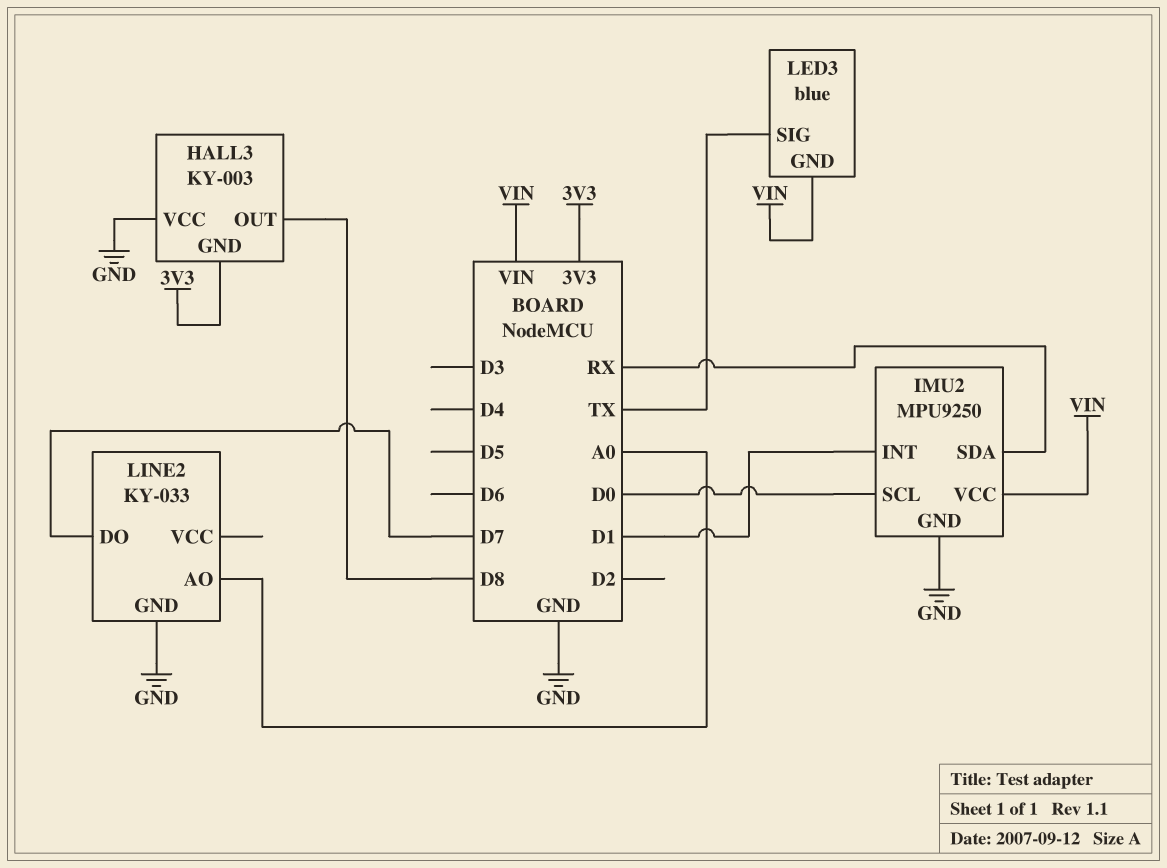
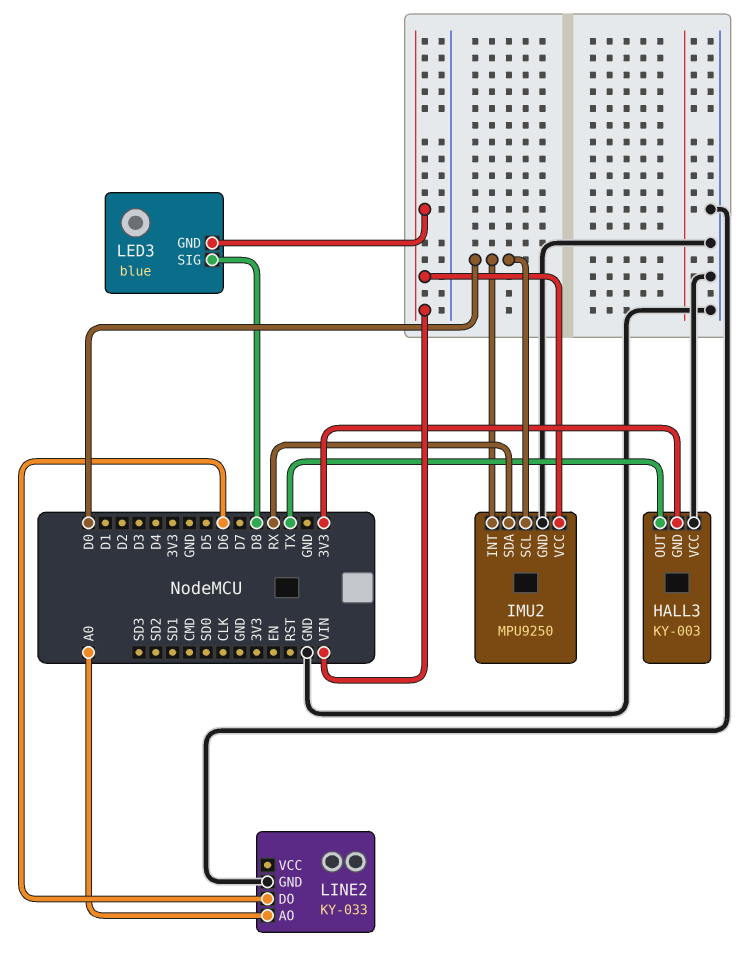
HALL3 pin OUT: D8 -> TX
IMU2 pin INT: D1 -> D0
LED3 pin SIG: TX -> D8
LINE2 pin DO: D7 -> D6

